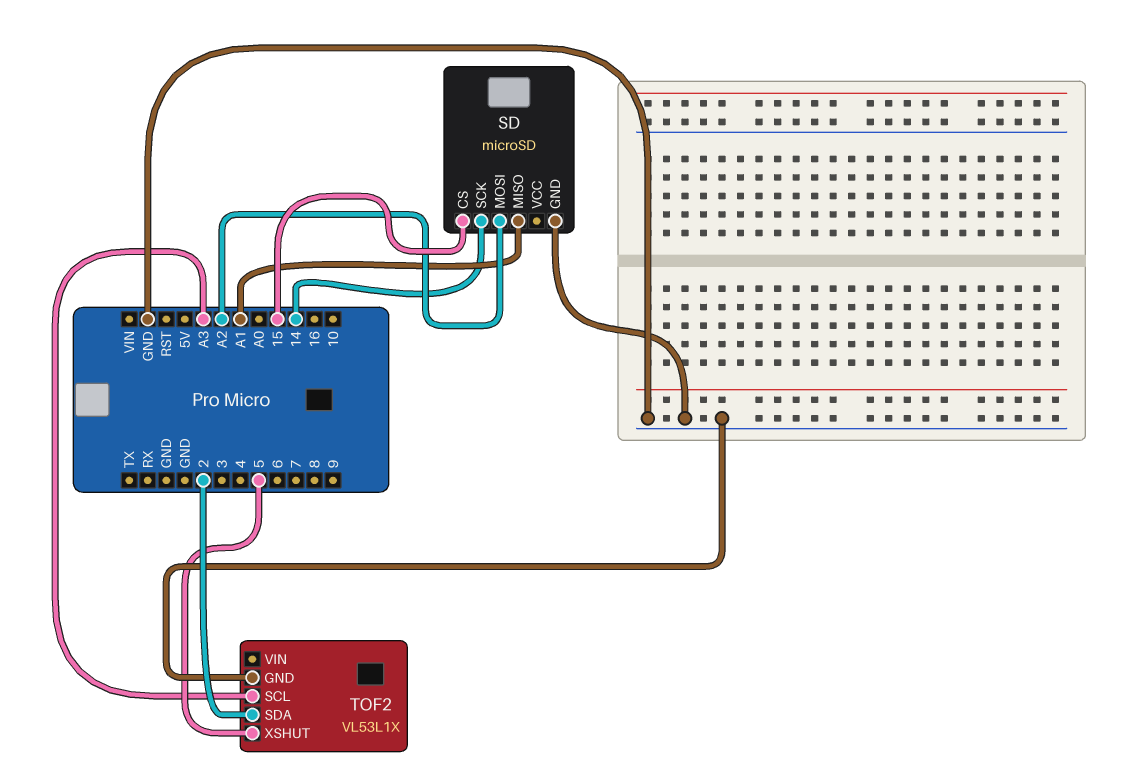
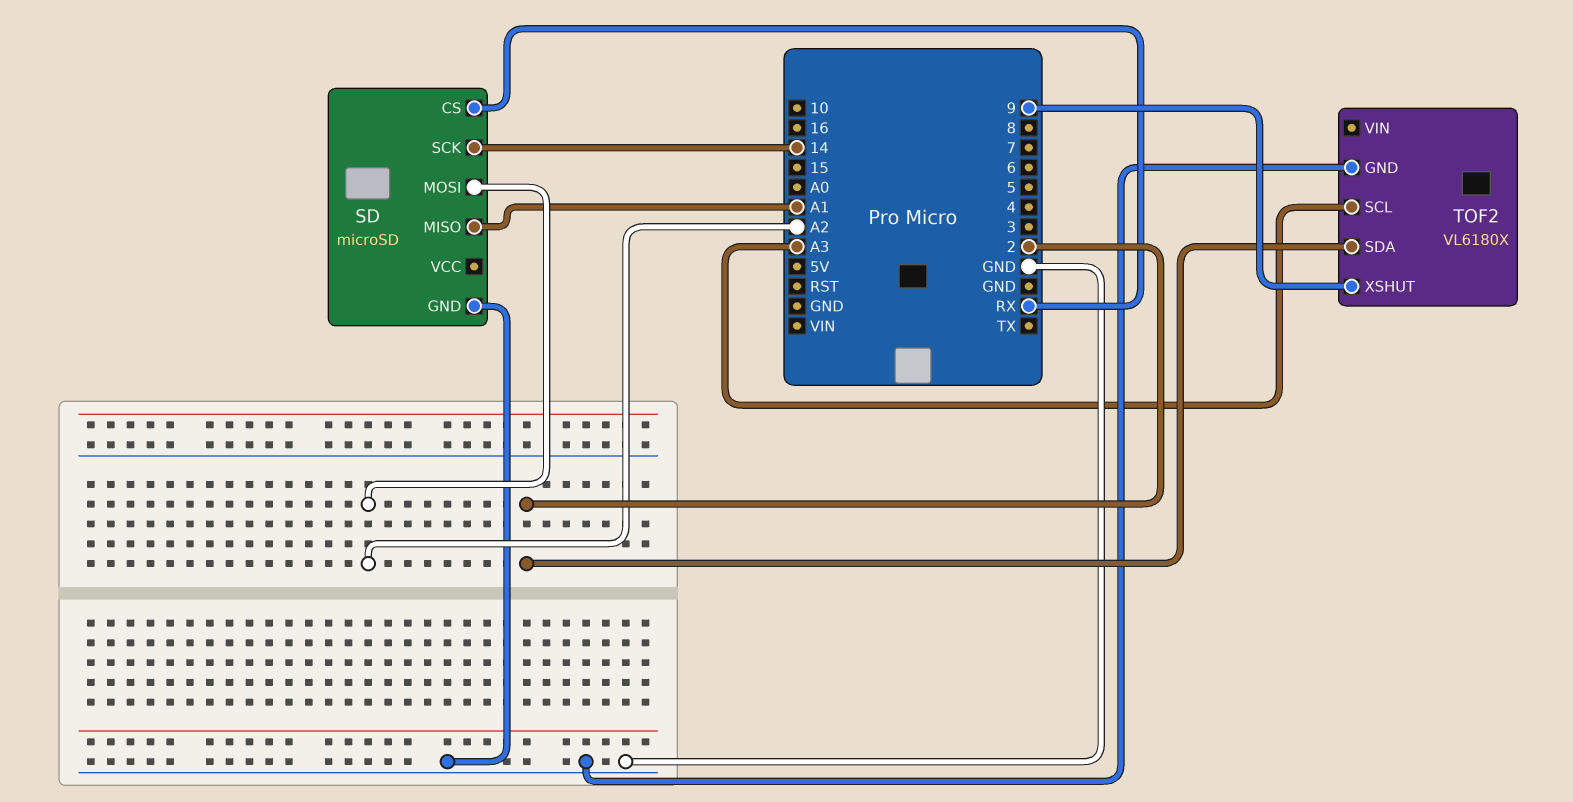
SD pin CS: 15 -> RX
TOF2: VL53L1X -> VL6180X
TOF2 pin XSHUT: 5 -> 9

